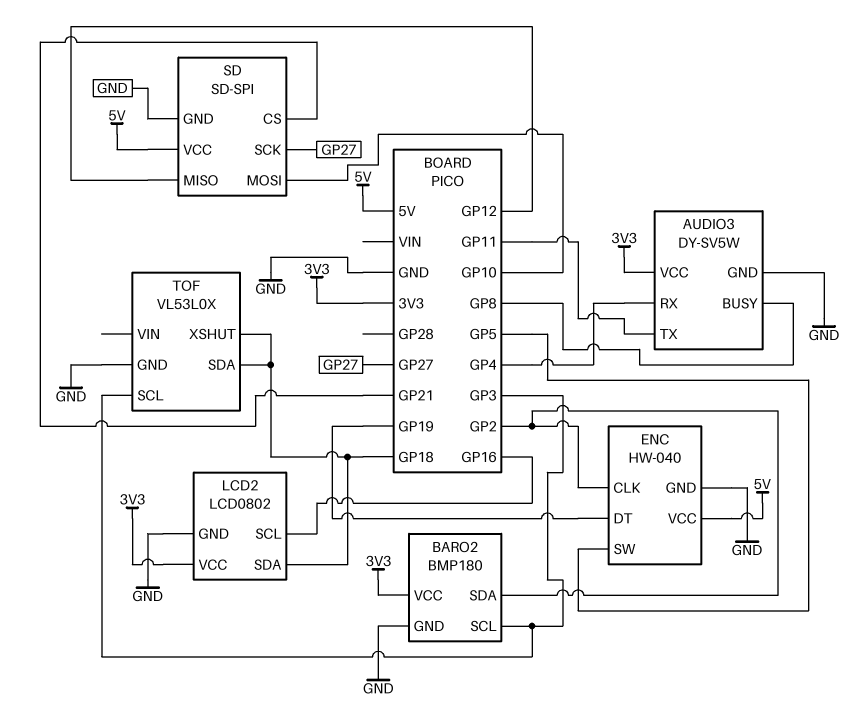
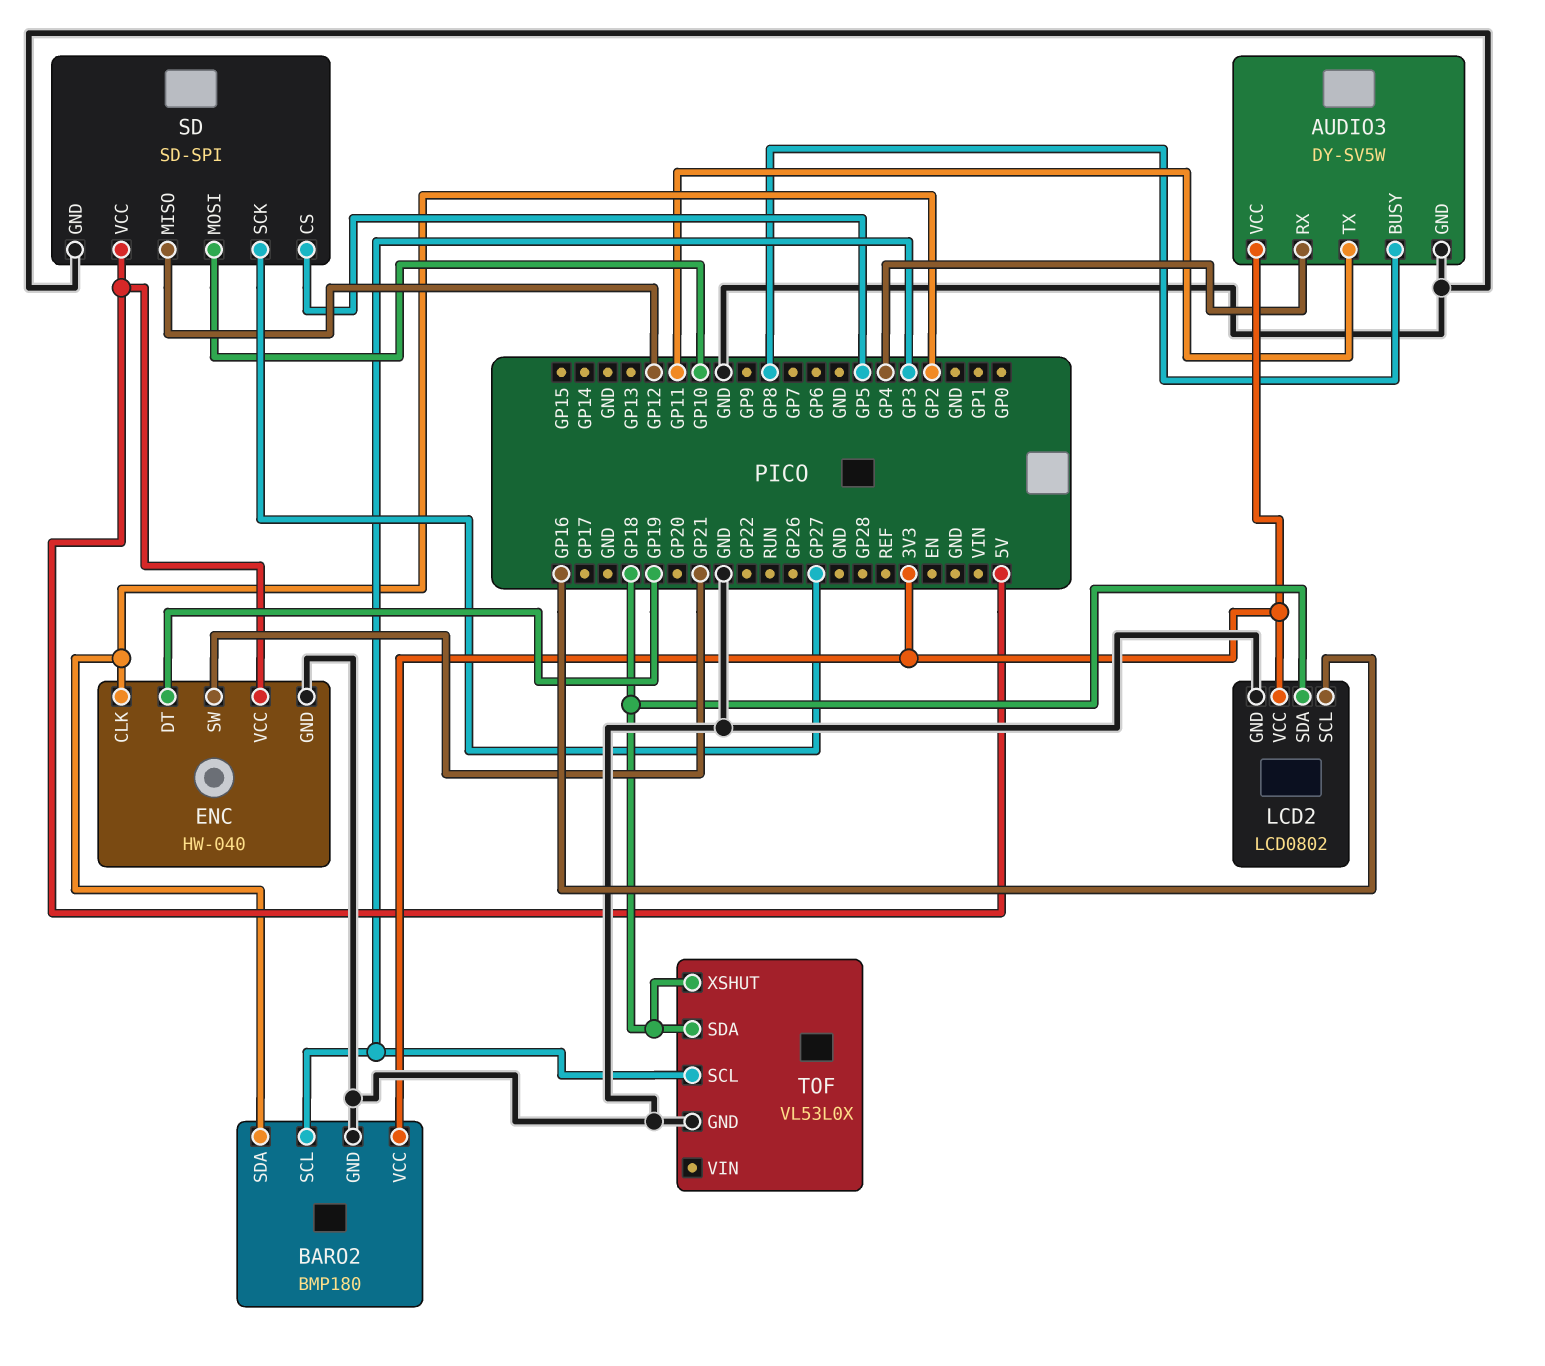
ENC pin SW: GP5 -> GP21
SD pin CS: GP21 -> GP5

